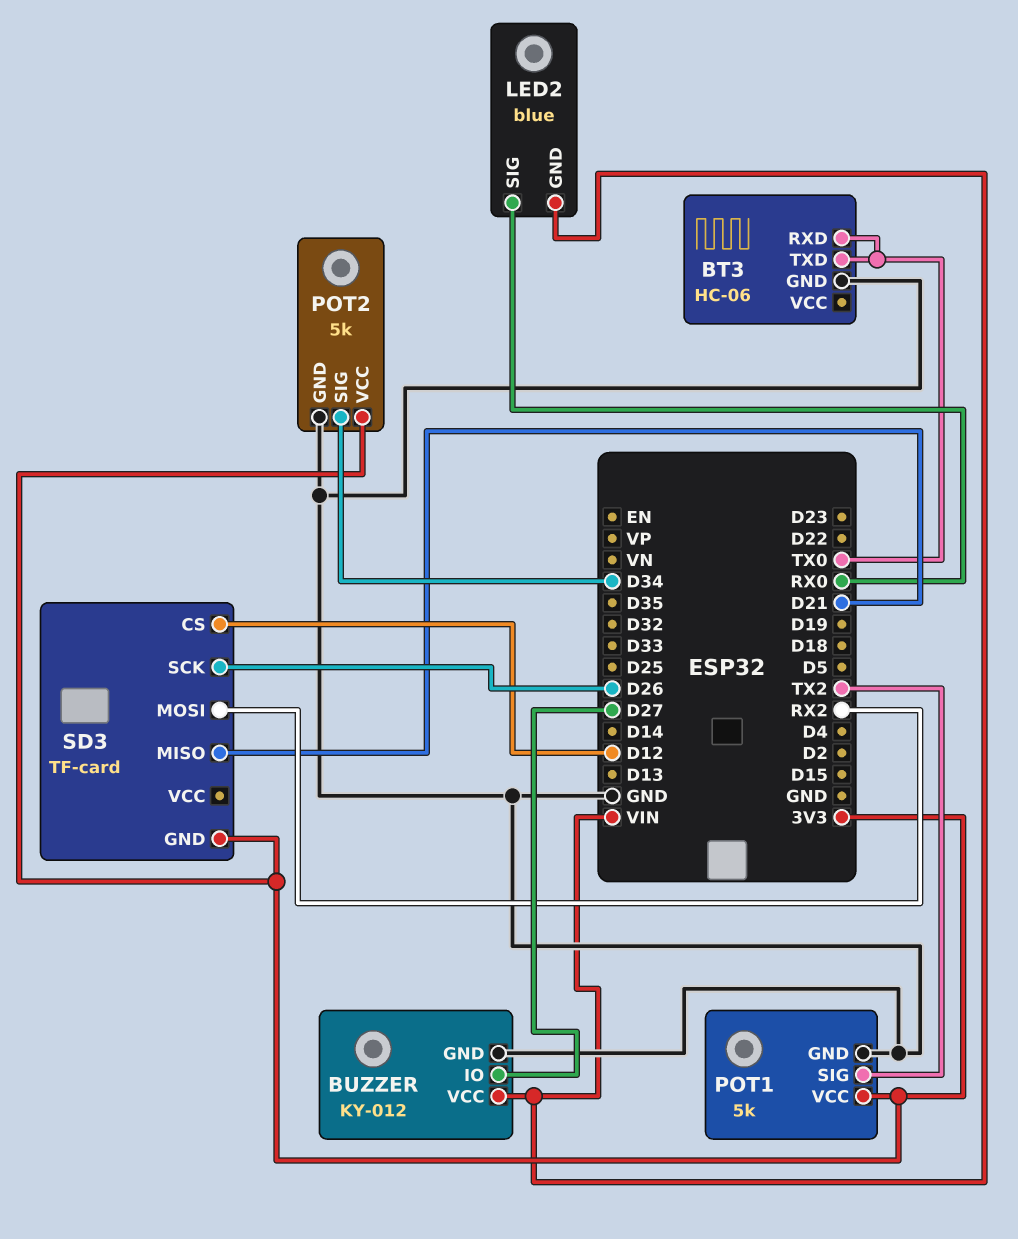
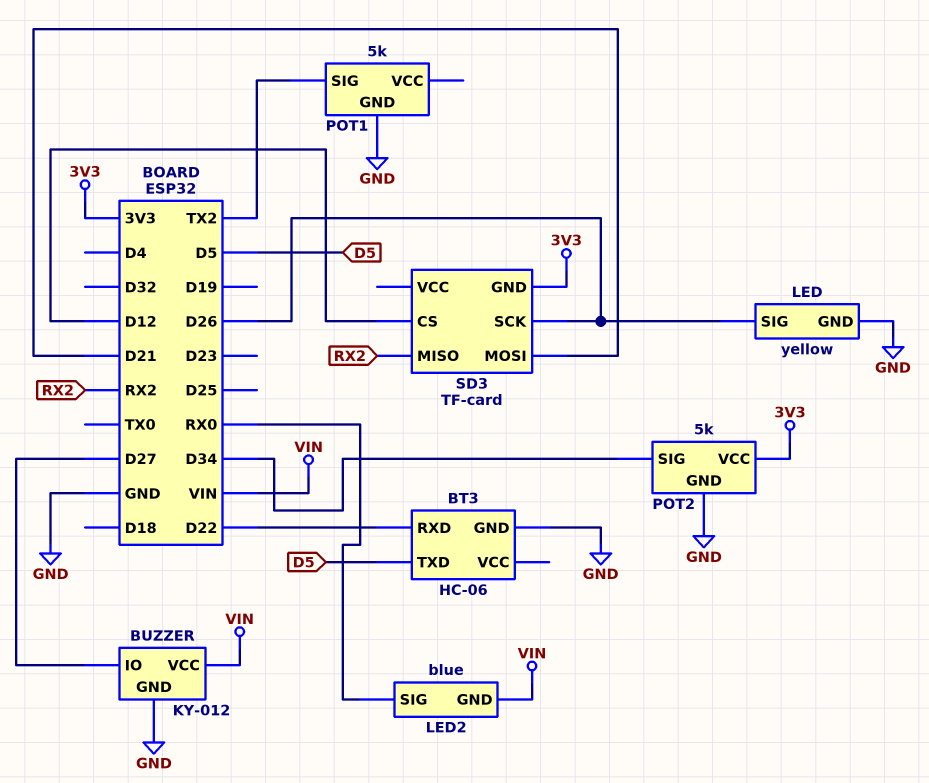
BT3 pin RXD: TX0 -> D22
BT3 pin TXD: TX0 -> D5
LED: none -> yellow
LED pin GND: none -> GND
LED pin SIG: none -> D26
POT1 pin VCC: 3V3 -> none
SD3 pin MISO: D21 -> RX2
SD3 pin MOSI: RX2 -> D21

